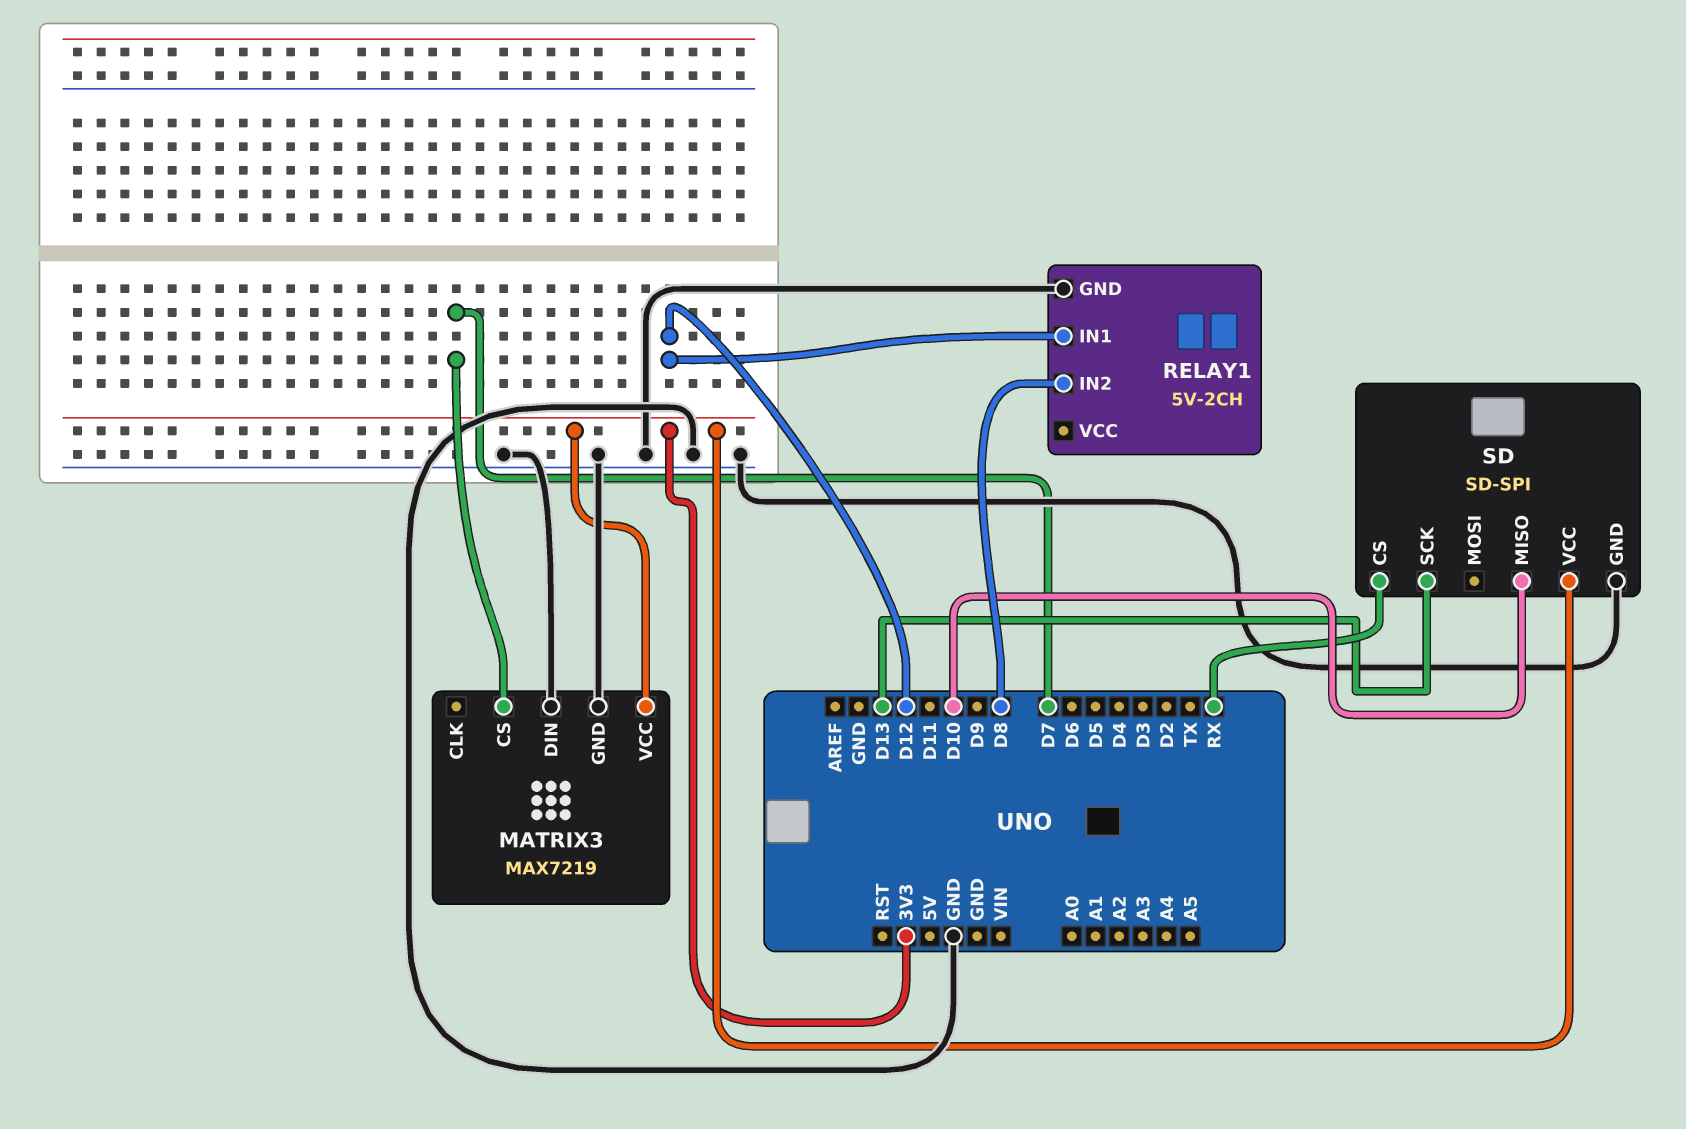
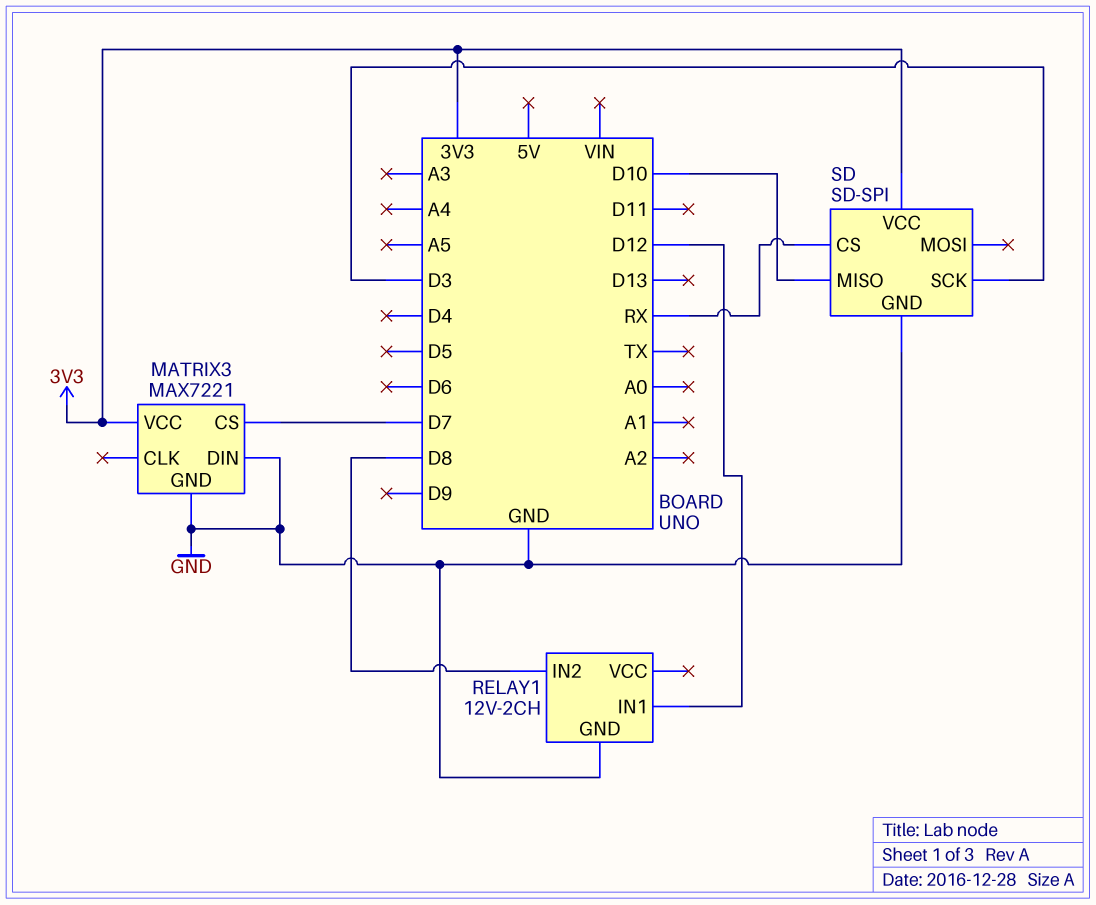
MATRIX3: MAX7219 -> MAX7221
RELAY1: 5V-2CH -> 12V-2CH
SD pin SCK: D13 -> D3

